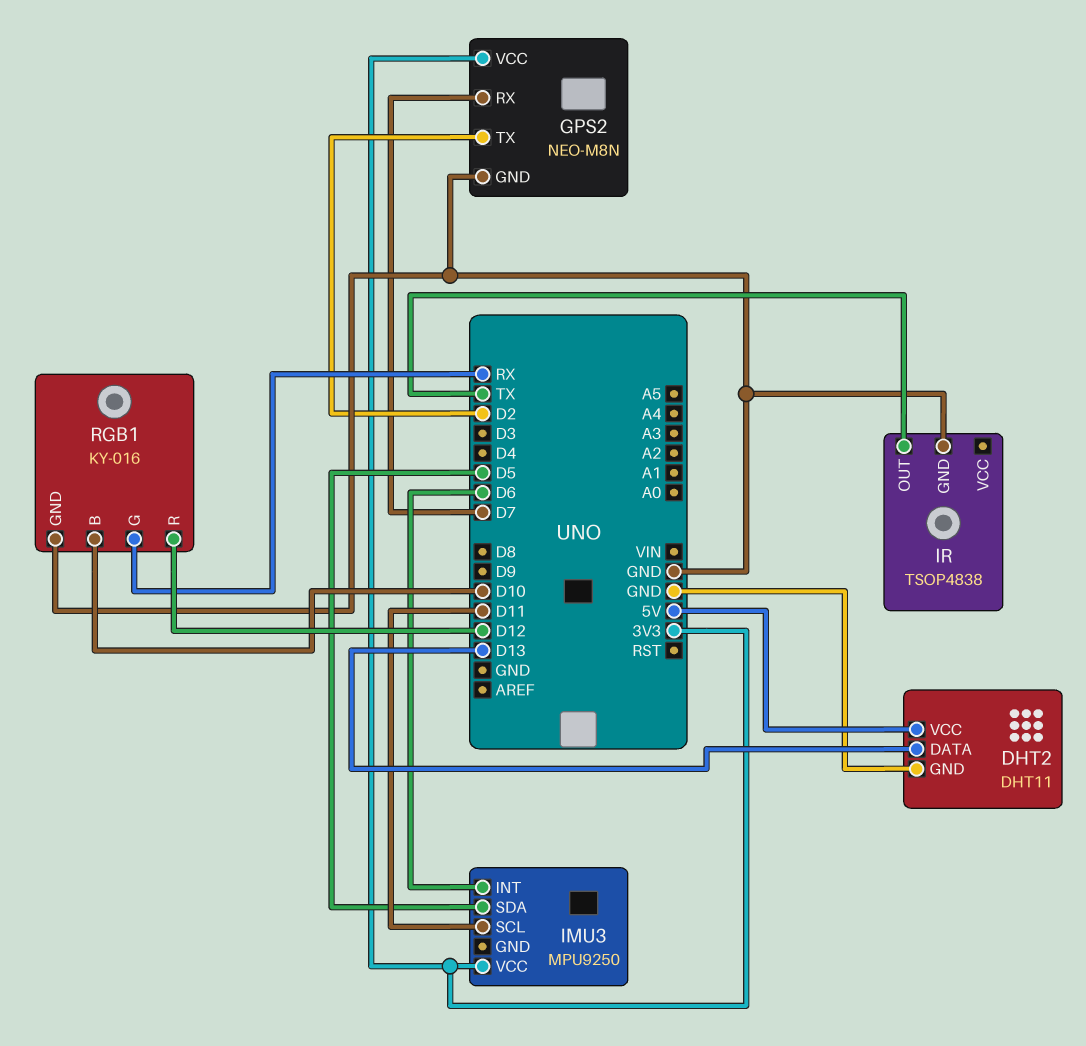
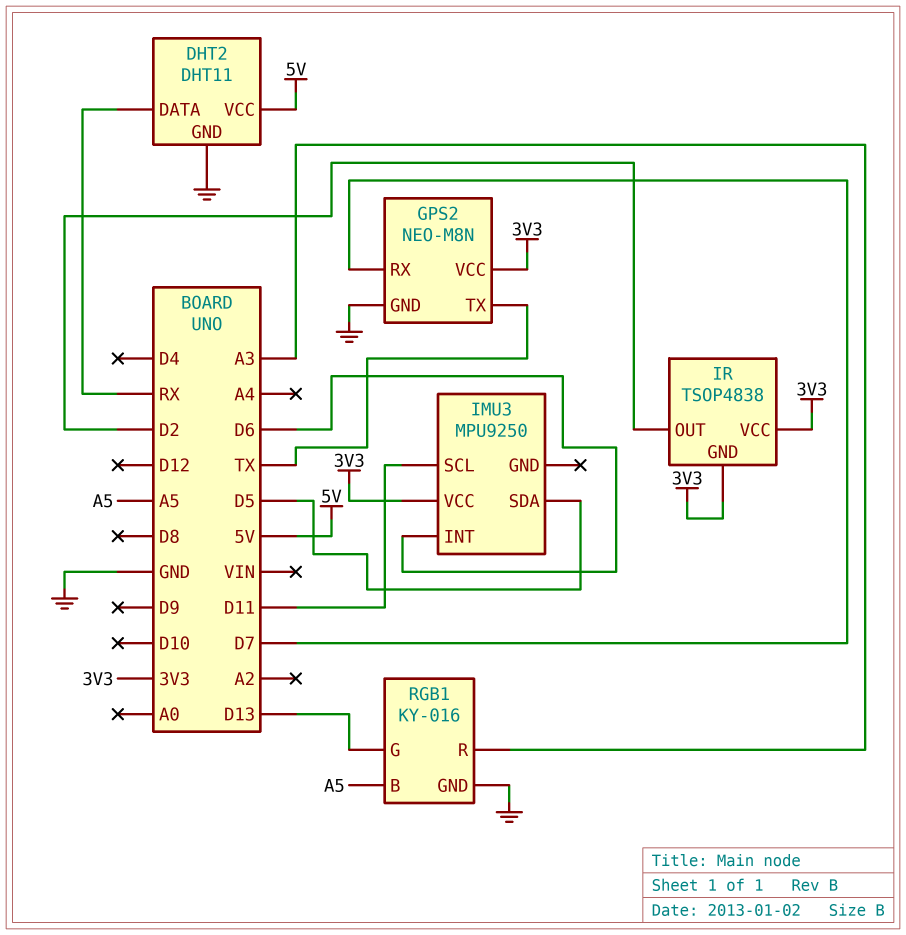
DHT2 pin DATA: D13 -> RX
GPS2 pin TX: D2 -> TX
IR pin GND: GND -> 3V3
IR pin OUT: TX -> D2
IR pin VCC: none -> 3V3
RGB1 pin B: D10 -> A5
RGB1 pin G: RX -> D13
RGB1 pin R: D12 -> A3

